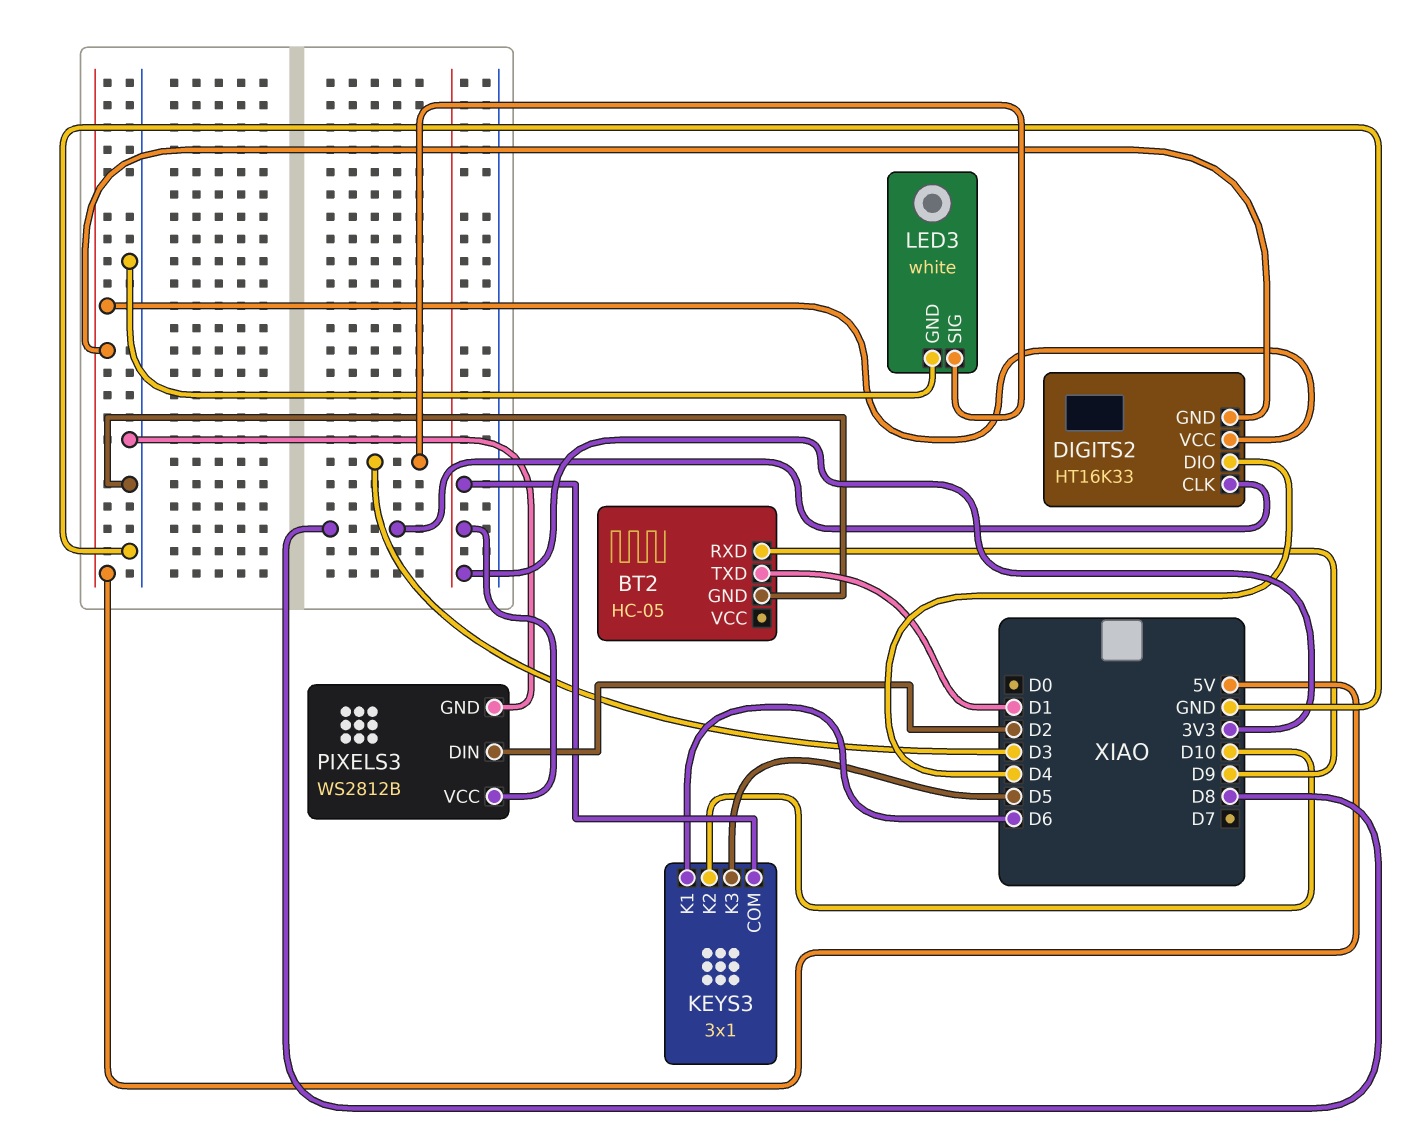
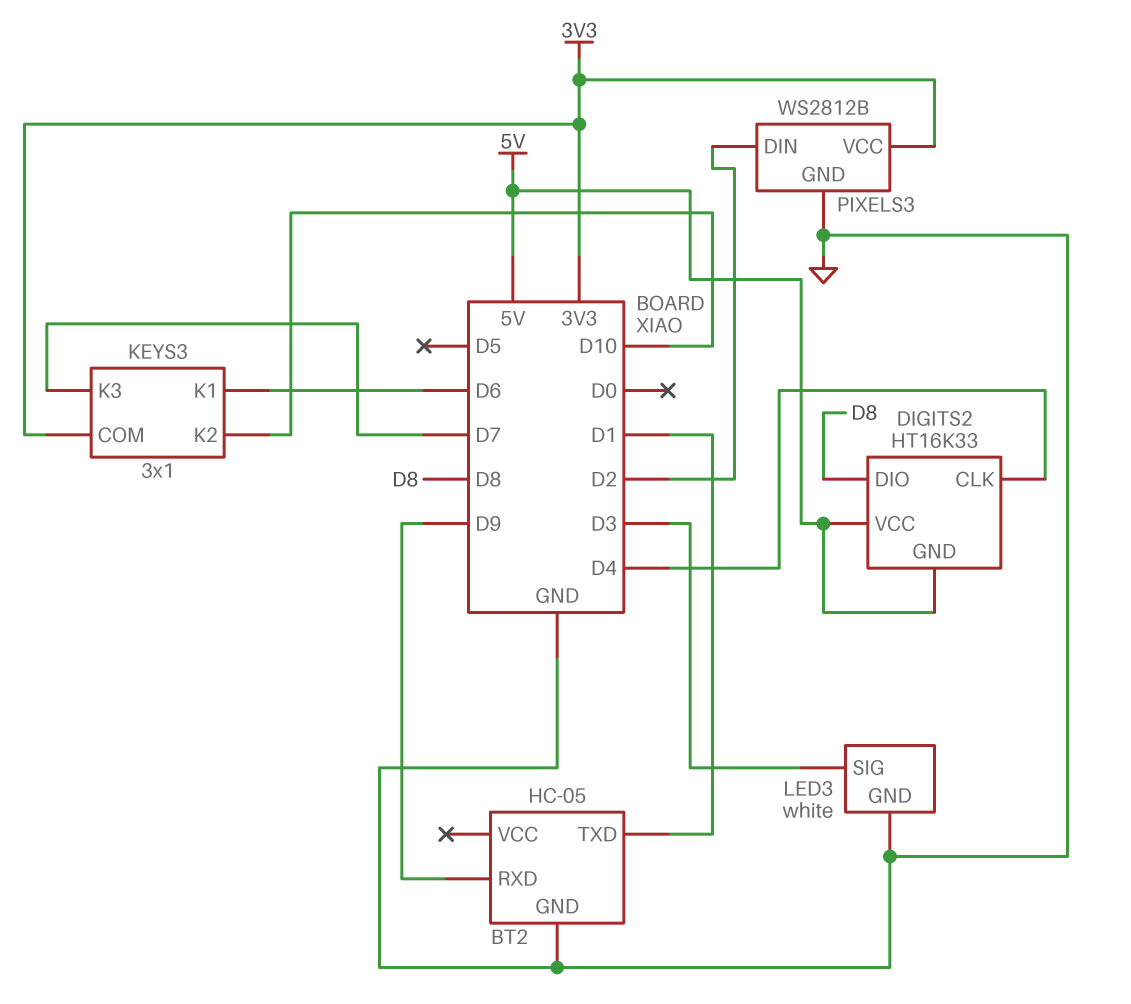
DIGITS2 pin CLK: D8 -> D4
DIGITS2 pin DIO: D4 -> D8
KEYS3 pin K3: D5 -> D7

